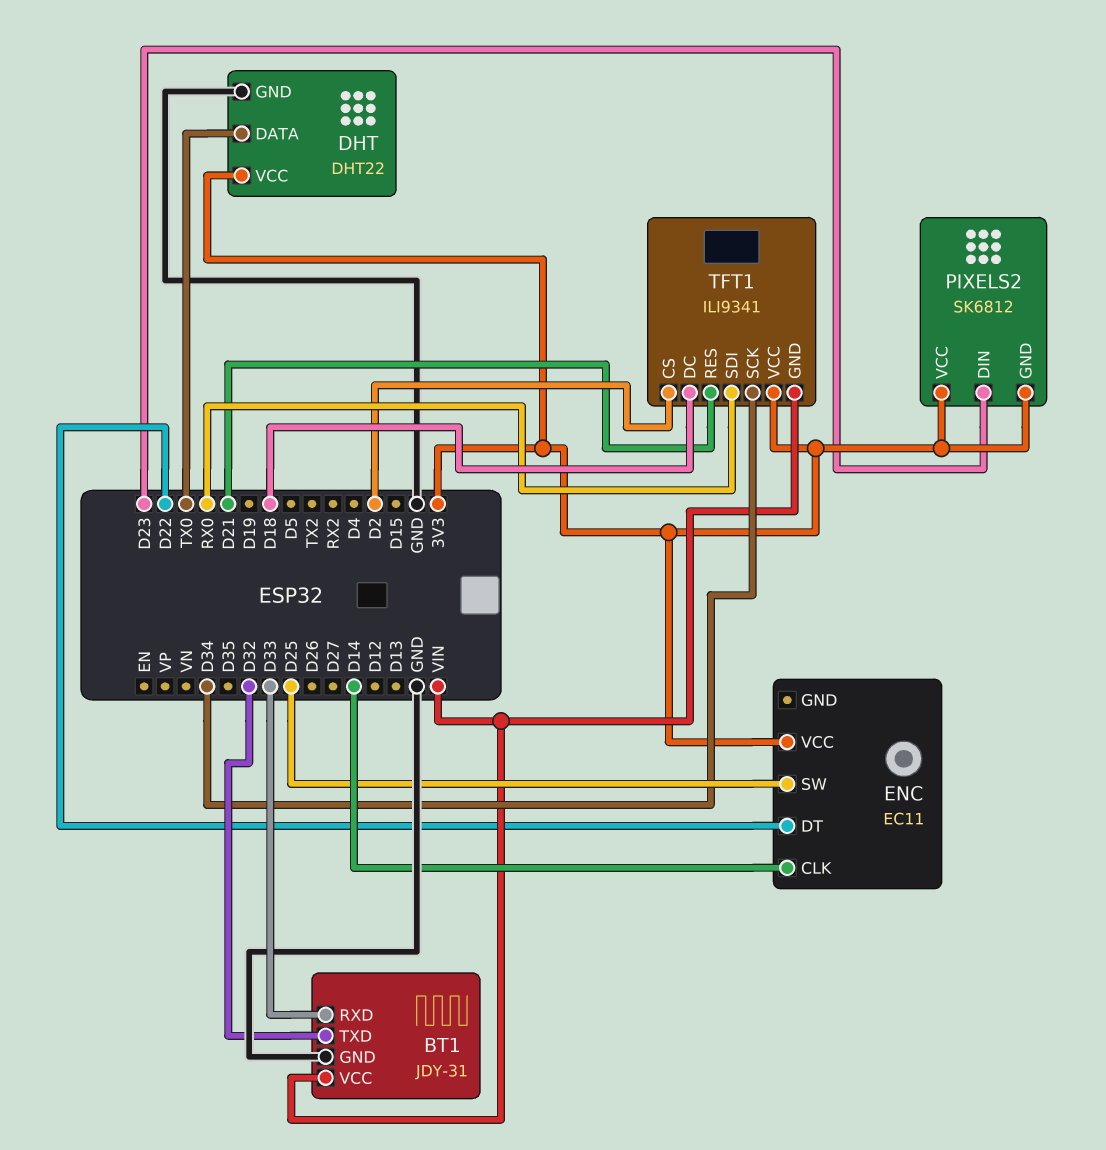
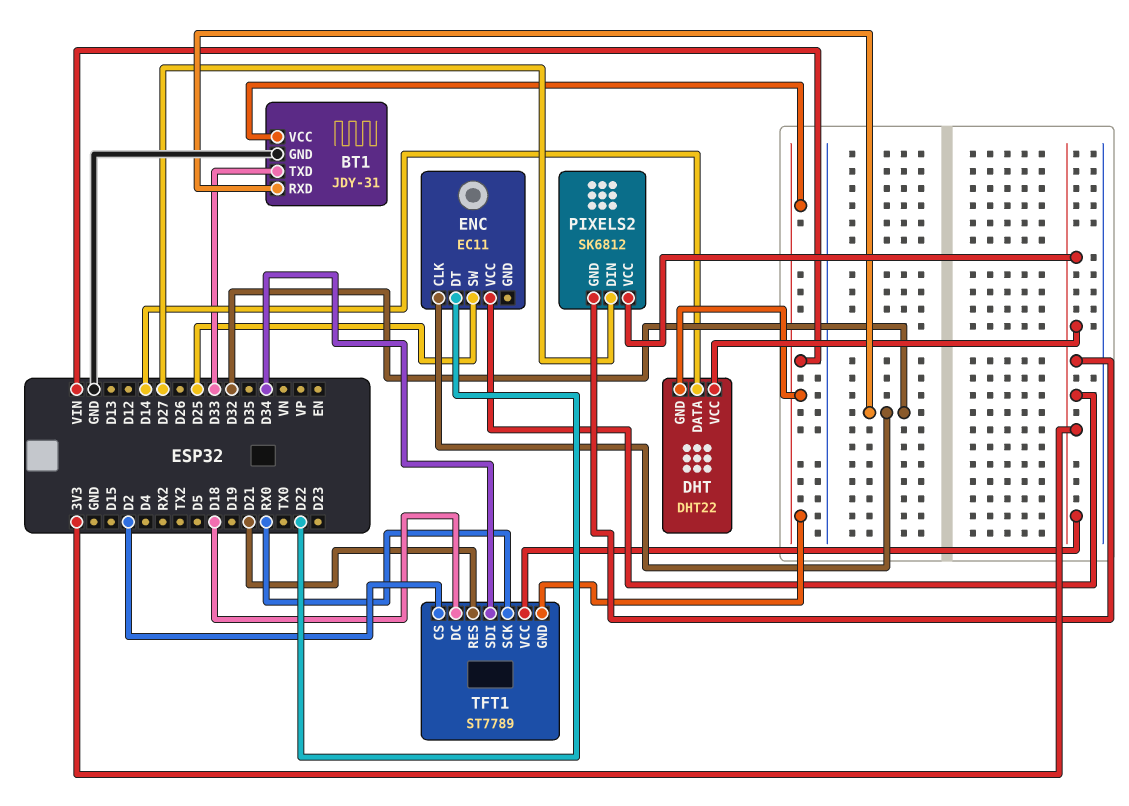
BT1 pin RXD: D33 -> D32
BT1 pin TXD: D32 -> D33
DHT pin DATA: TX0 -> D14
DHT pin GND: GND -> VIN
ENC pin CLK: D14 -> D32
PIXELS2 pin DIN: D23 -> D27
TFT1: ILI9341 -> ST7789
TFT1 pin SCK: D34 -> RX0
TFT1 pin SDI: RX0 -> D34

